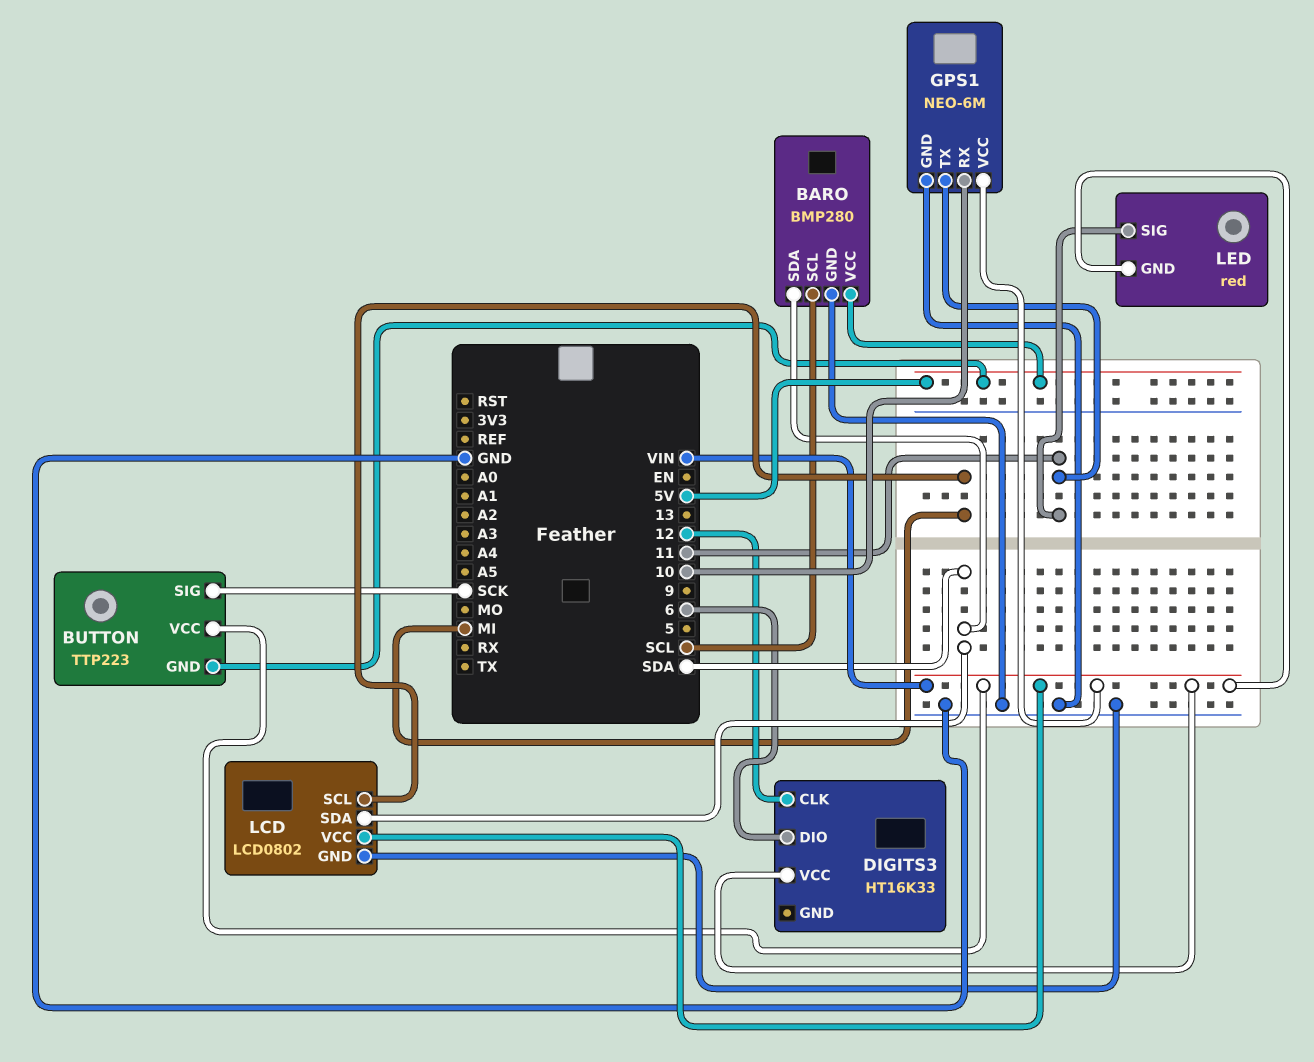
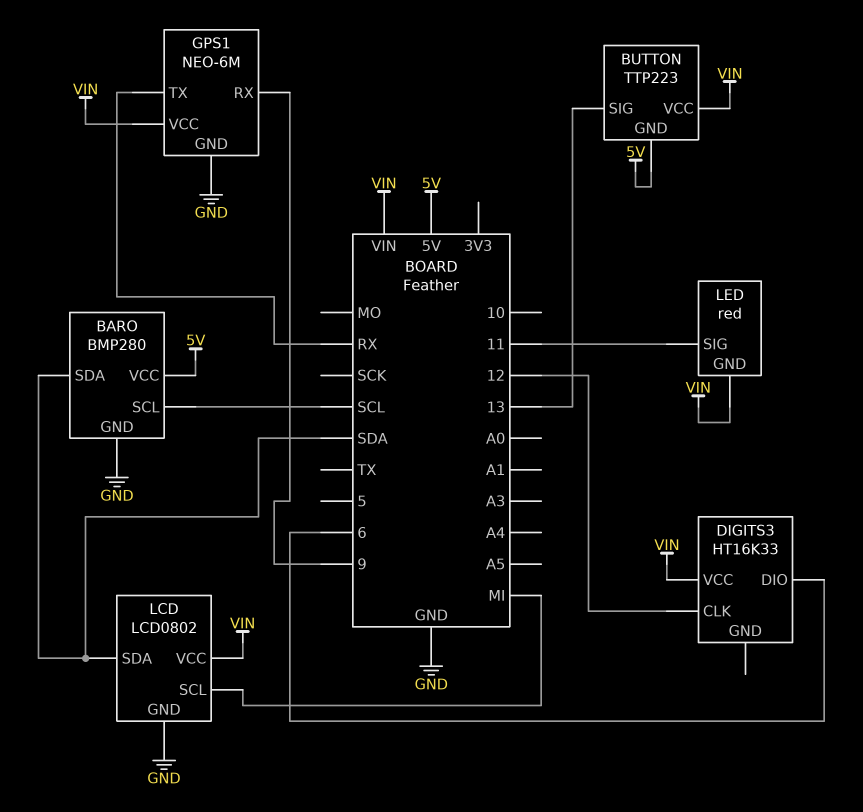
BUTTON pin SIG: SCK -> 13
GPS1 pin RX: 10 -> 9
GPS1 pin TX: 11 -> RX

